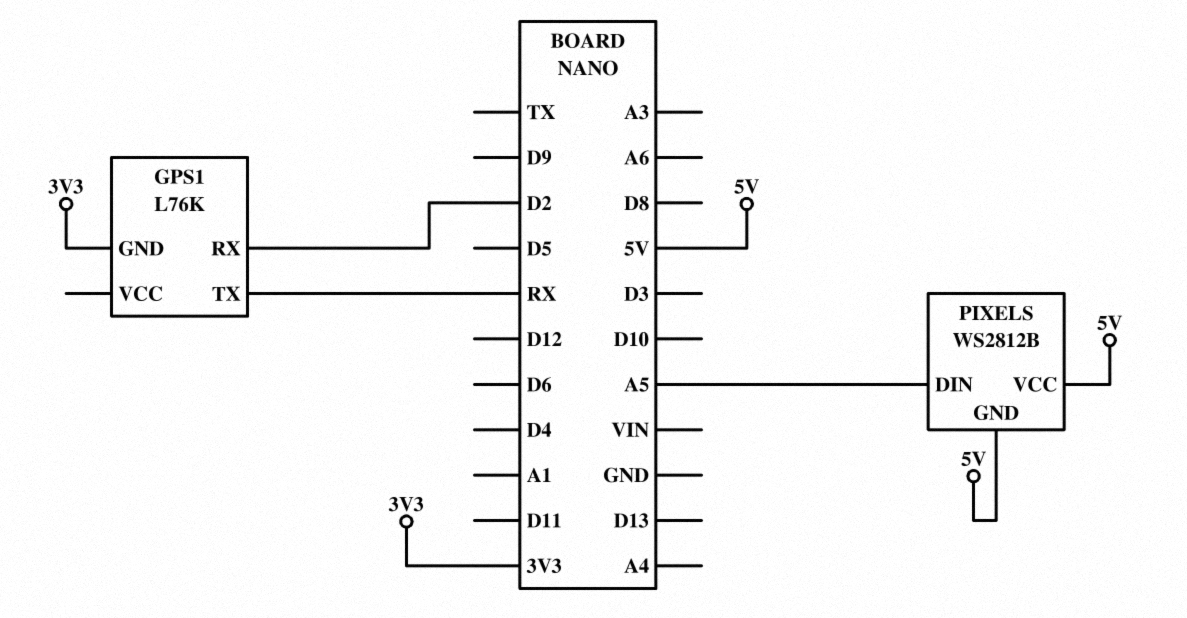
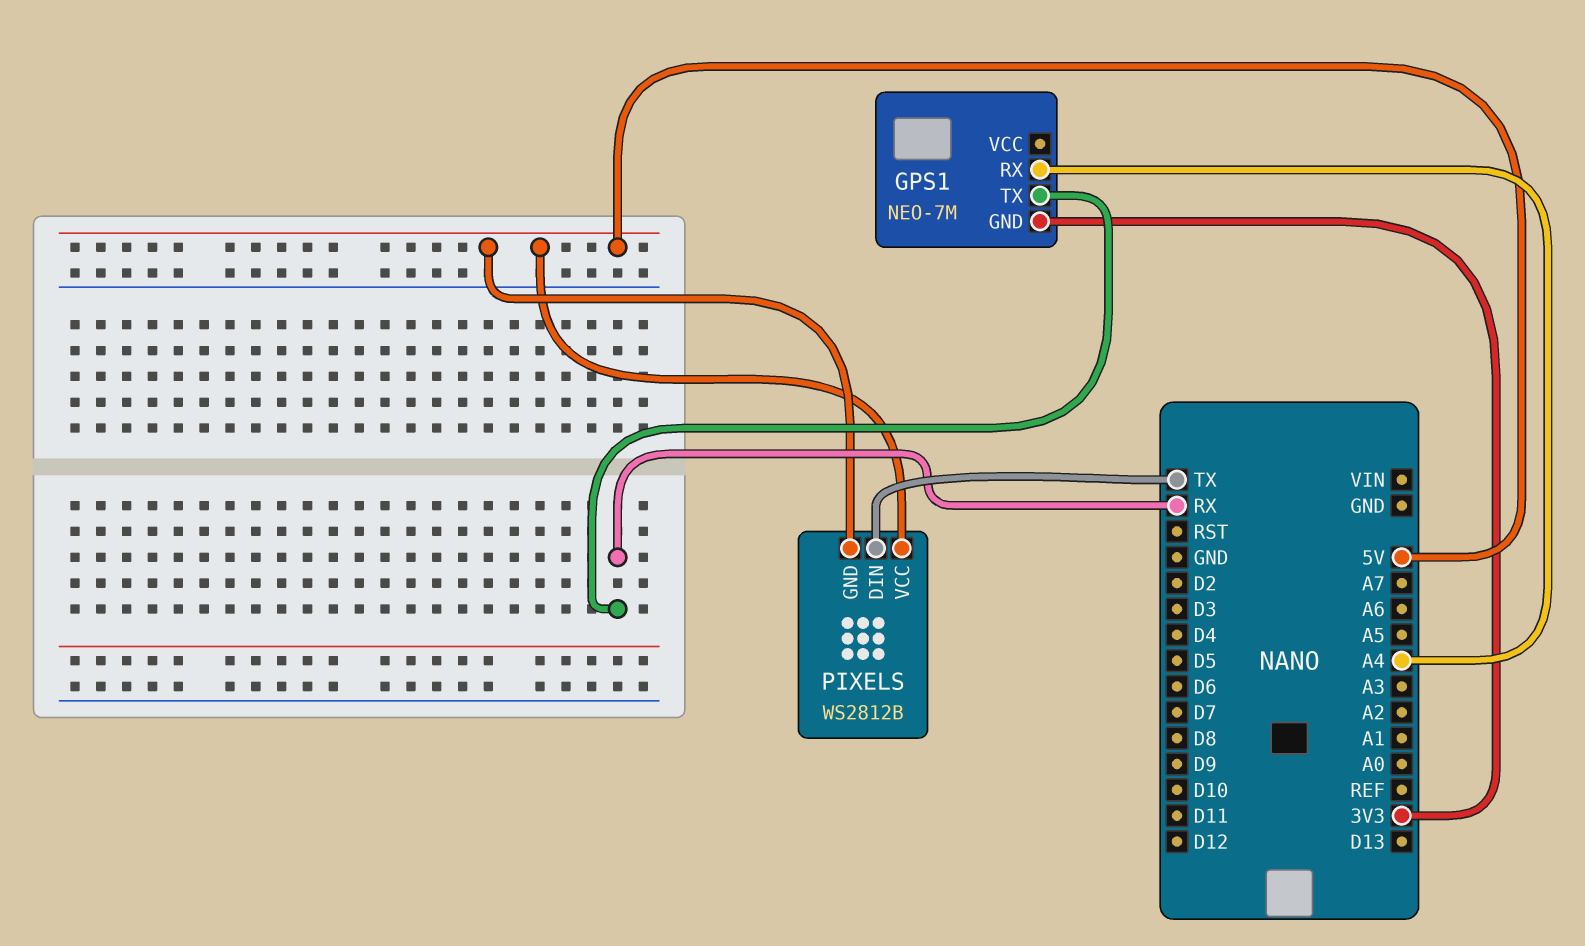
GPS1: L76K -> NEO-7M
GPS1 pin RX: D2 -> A4
PIXELS pin DIN: A5 -> TX

